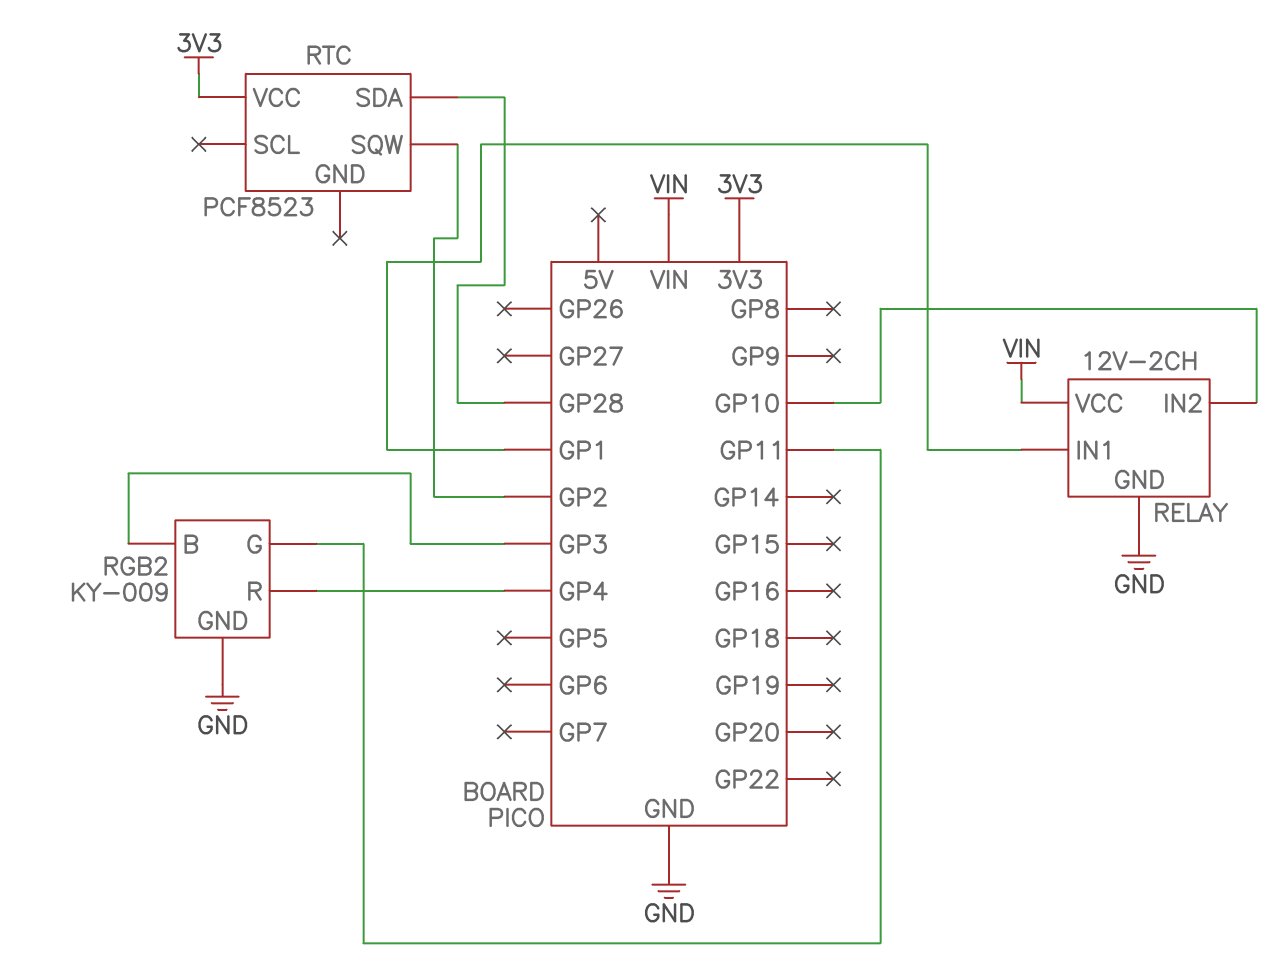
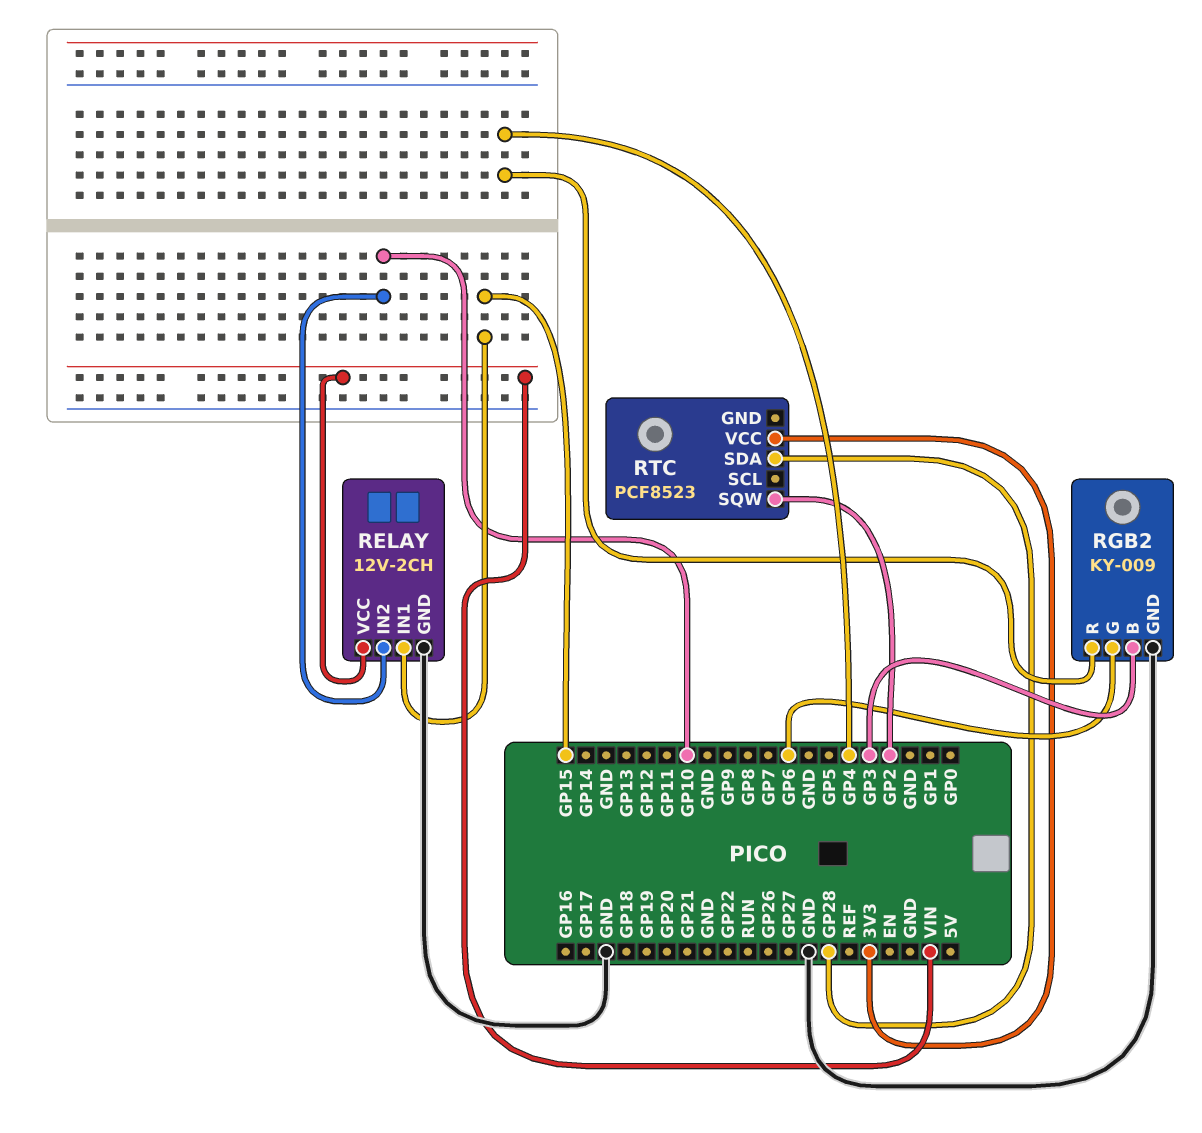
RELAY pin IN1: GP1 -> GP15
RGB2 pin G: GP11 -> GP6

